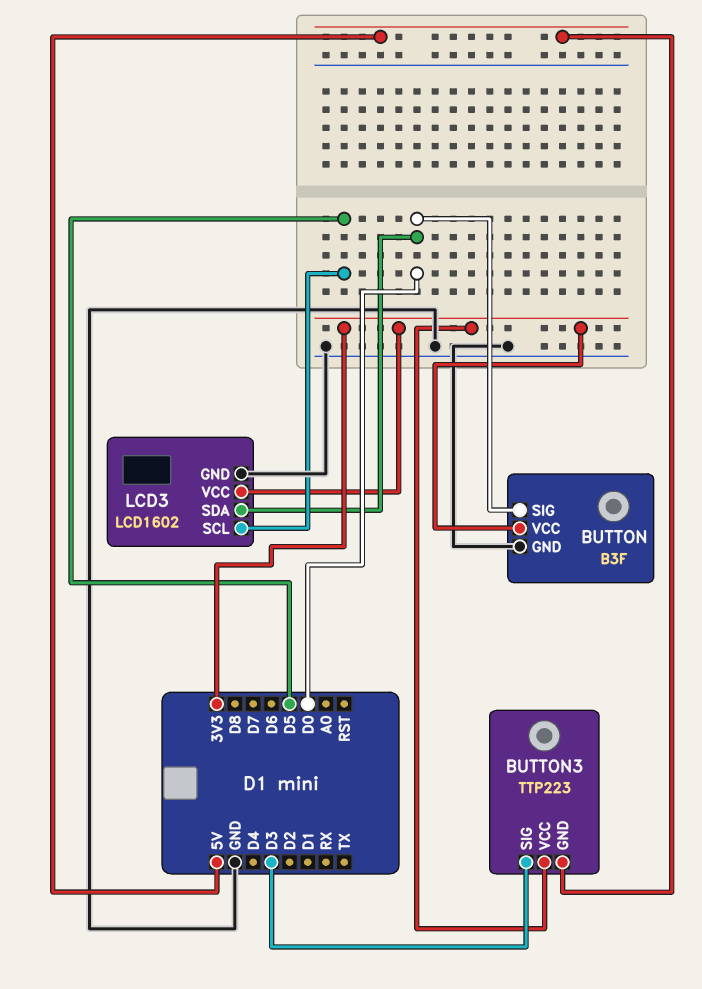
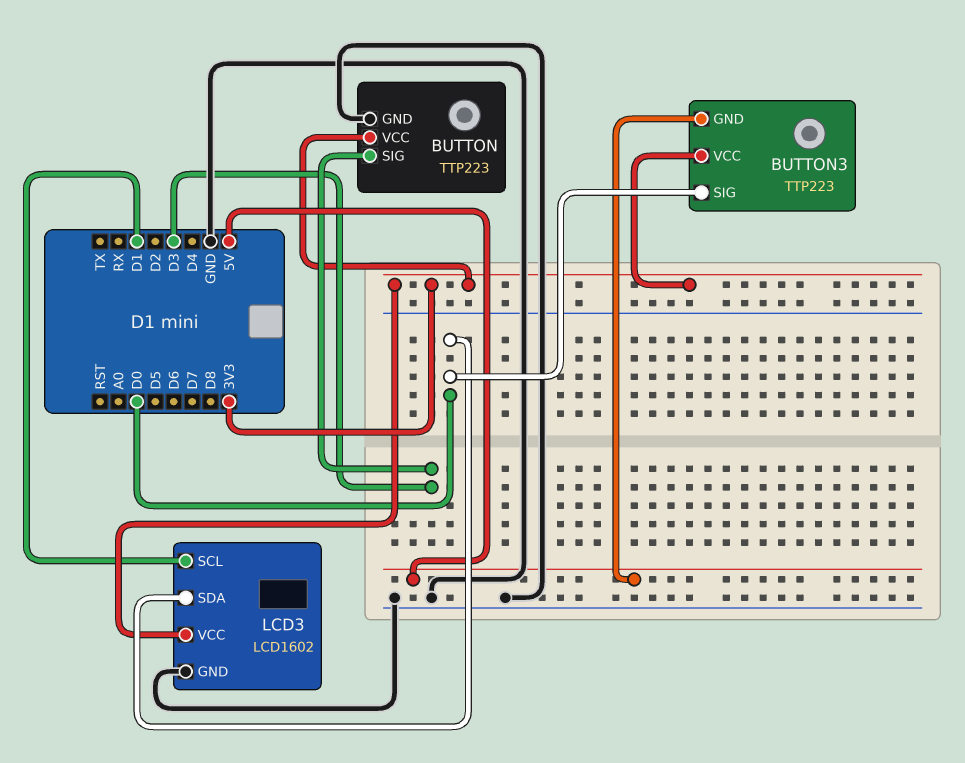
BUTTON: B3F -> TTP223
BUTTON pin SIG: D0 -> D3
BUTTON3 pin SIG: D3 -> D0
LCD3 pin SCL: D5 -> D1

